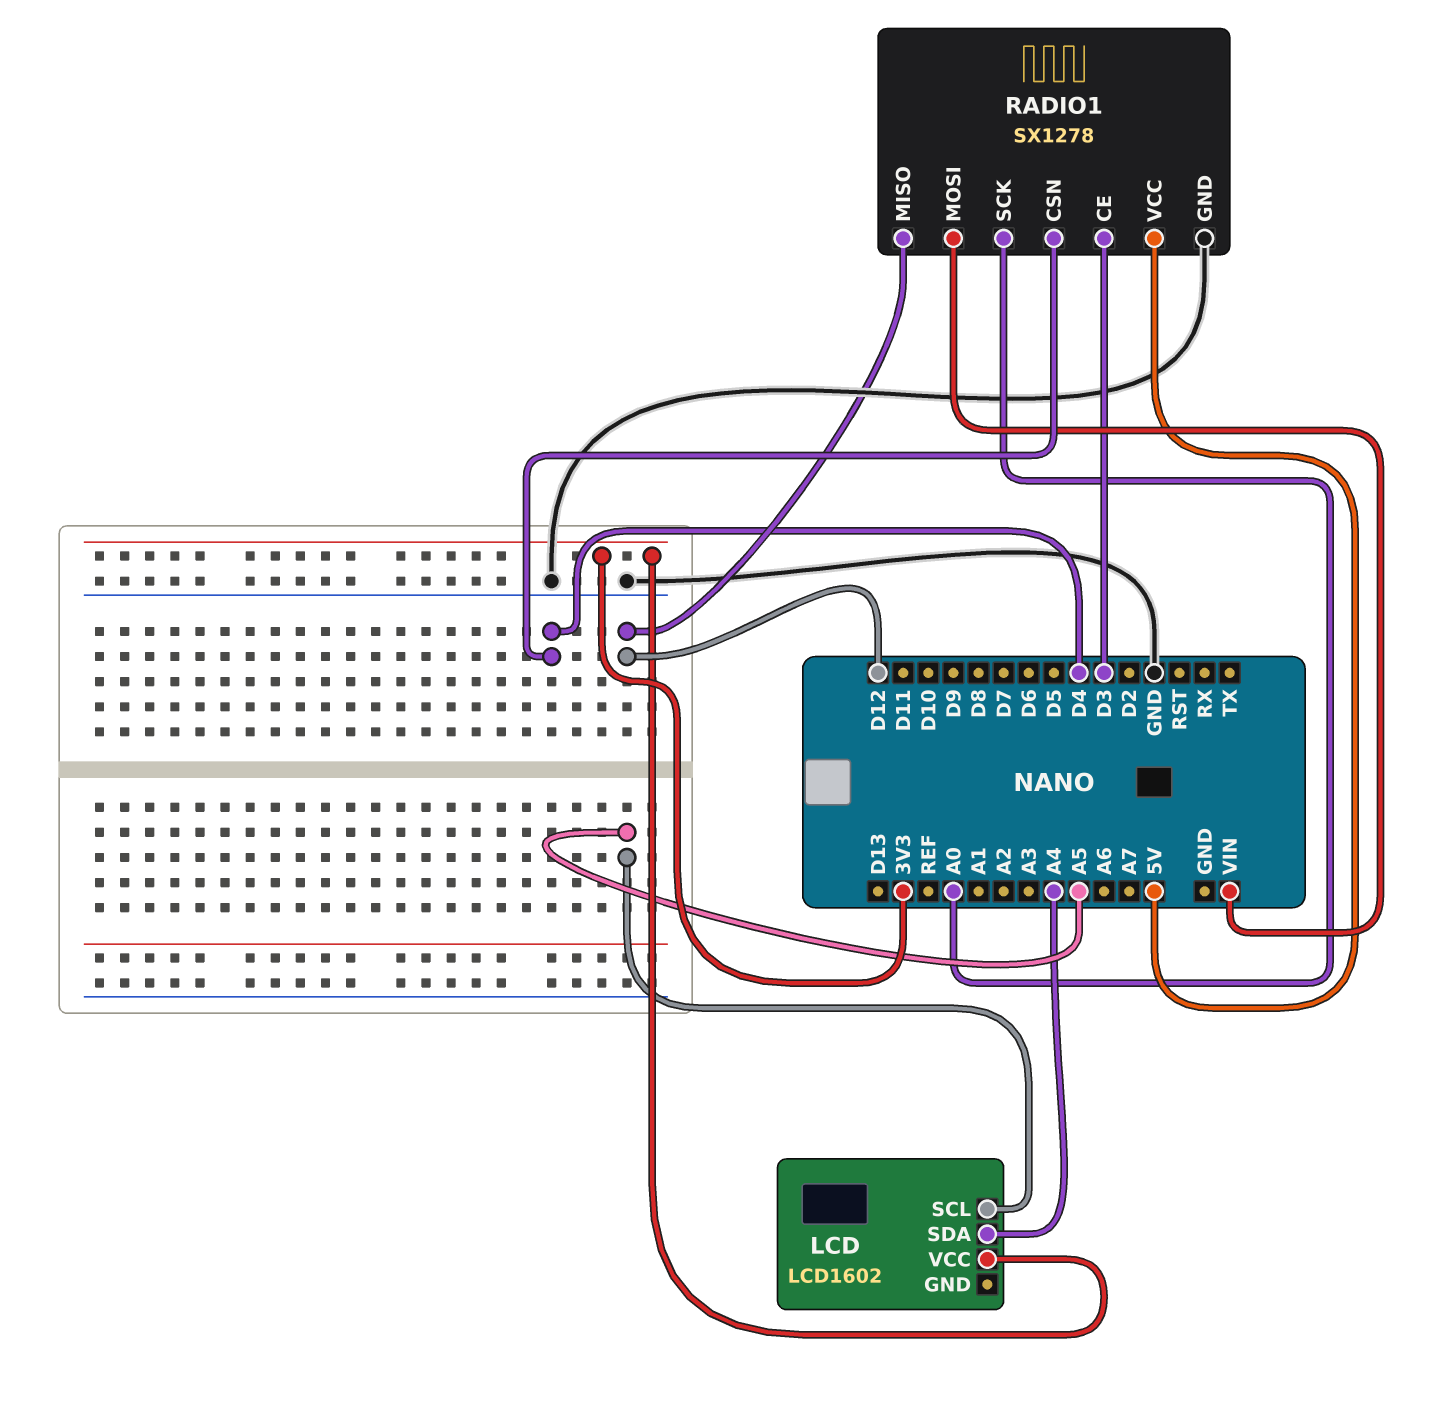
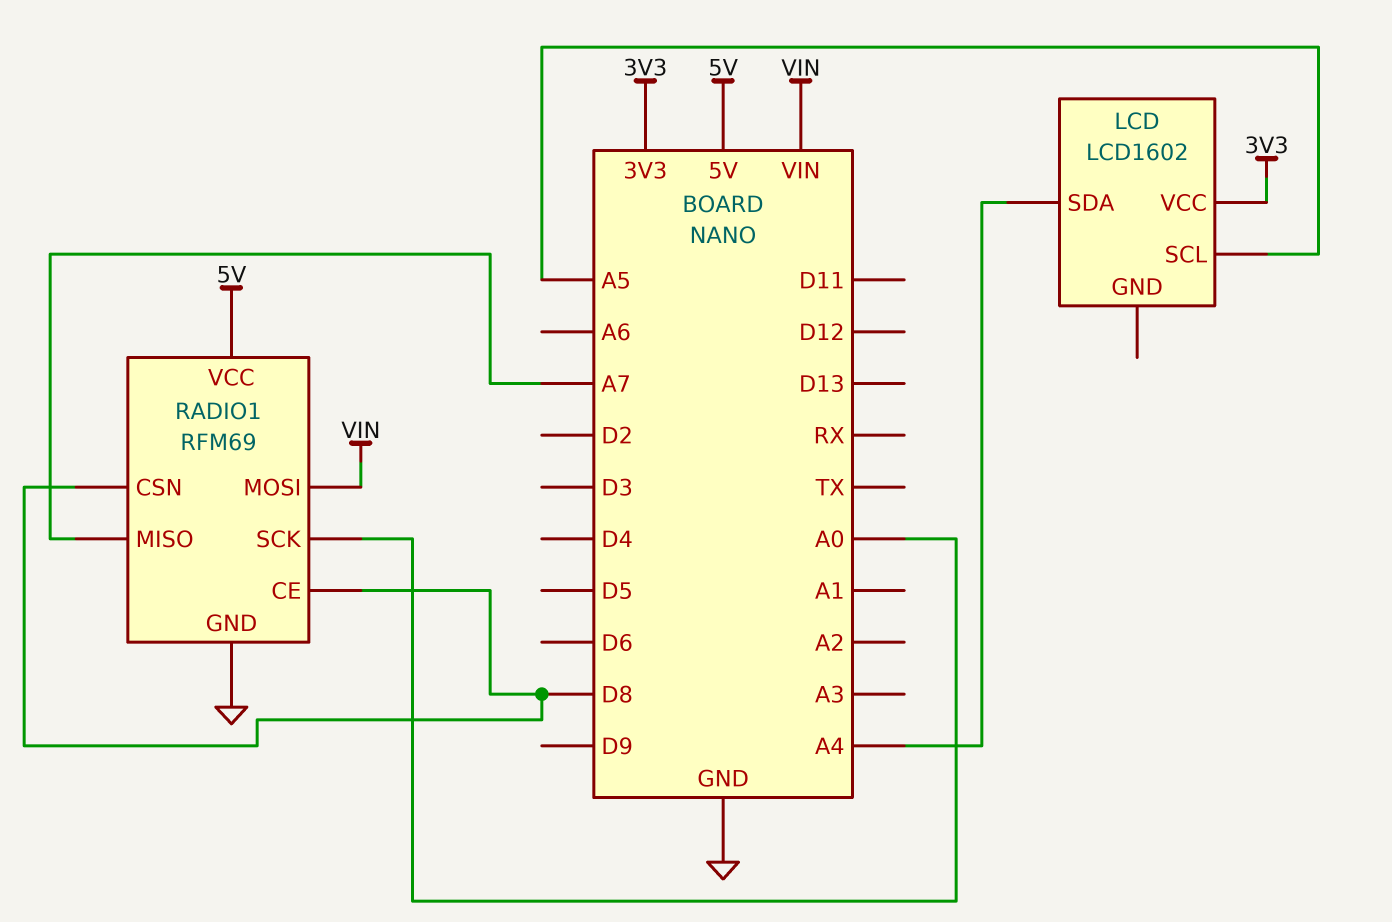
RADIO1: SX1278 -> RFM69
RADIO1 pin CE: D3 -> D8
RADIO1 pin CSN: D4 -> D8
RADIO1 pin MISO: D12 -> A7

